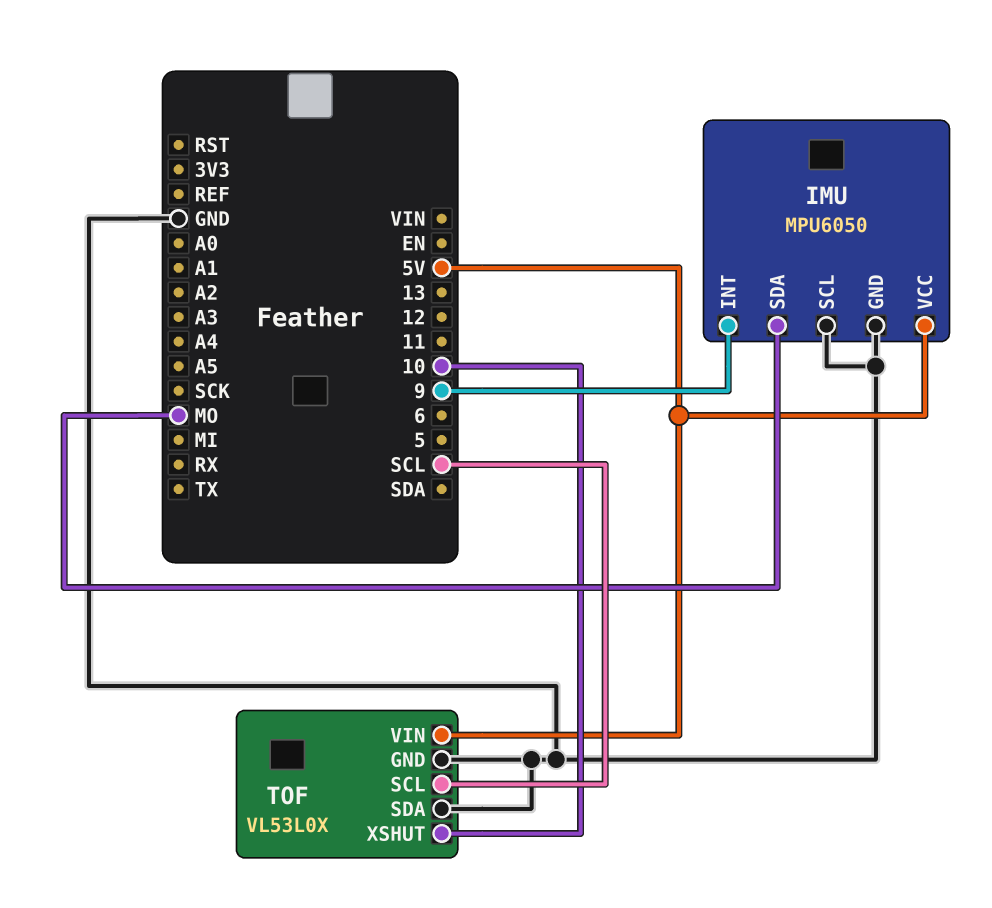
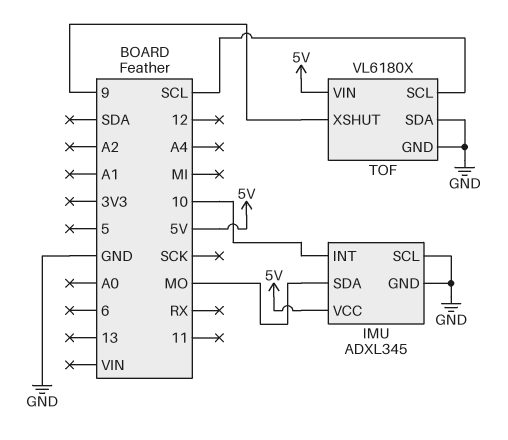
IMU: MPU6050 -> ADXL345
IMU pin INT: 9 -> 10
TOF: VL53L0X -> VL6180X
TOF pin XSHUT: 10 -> 9

